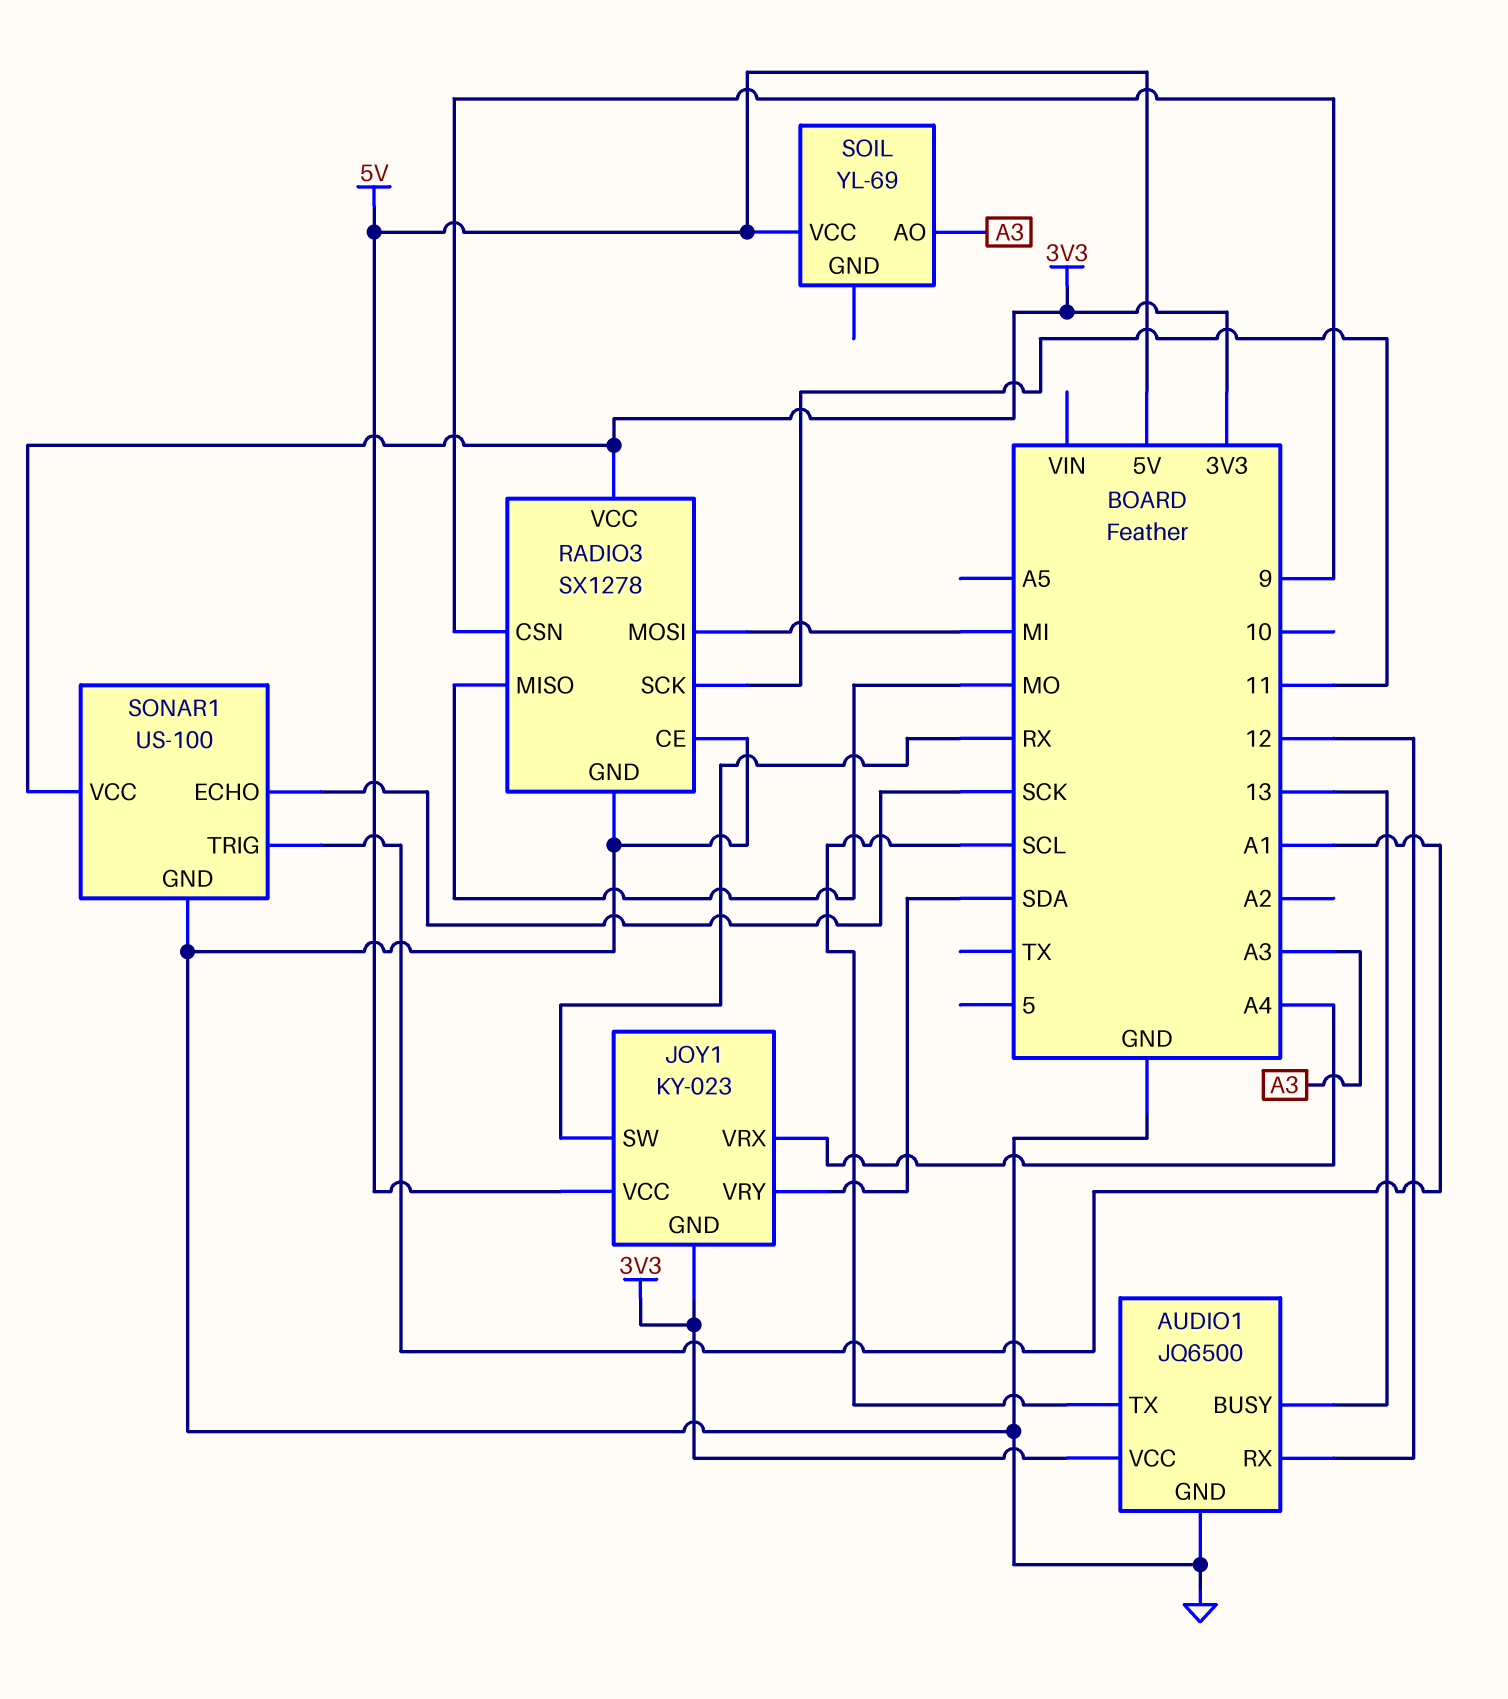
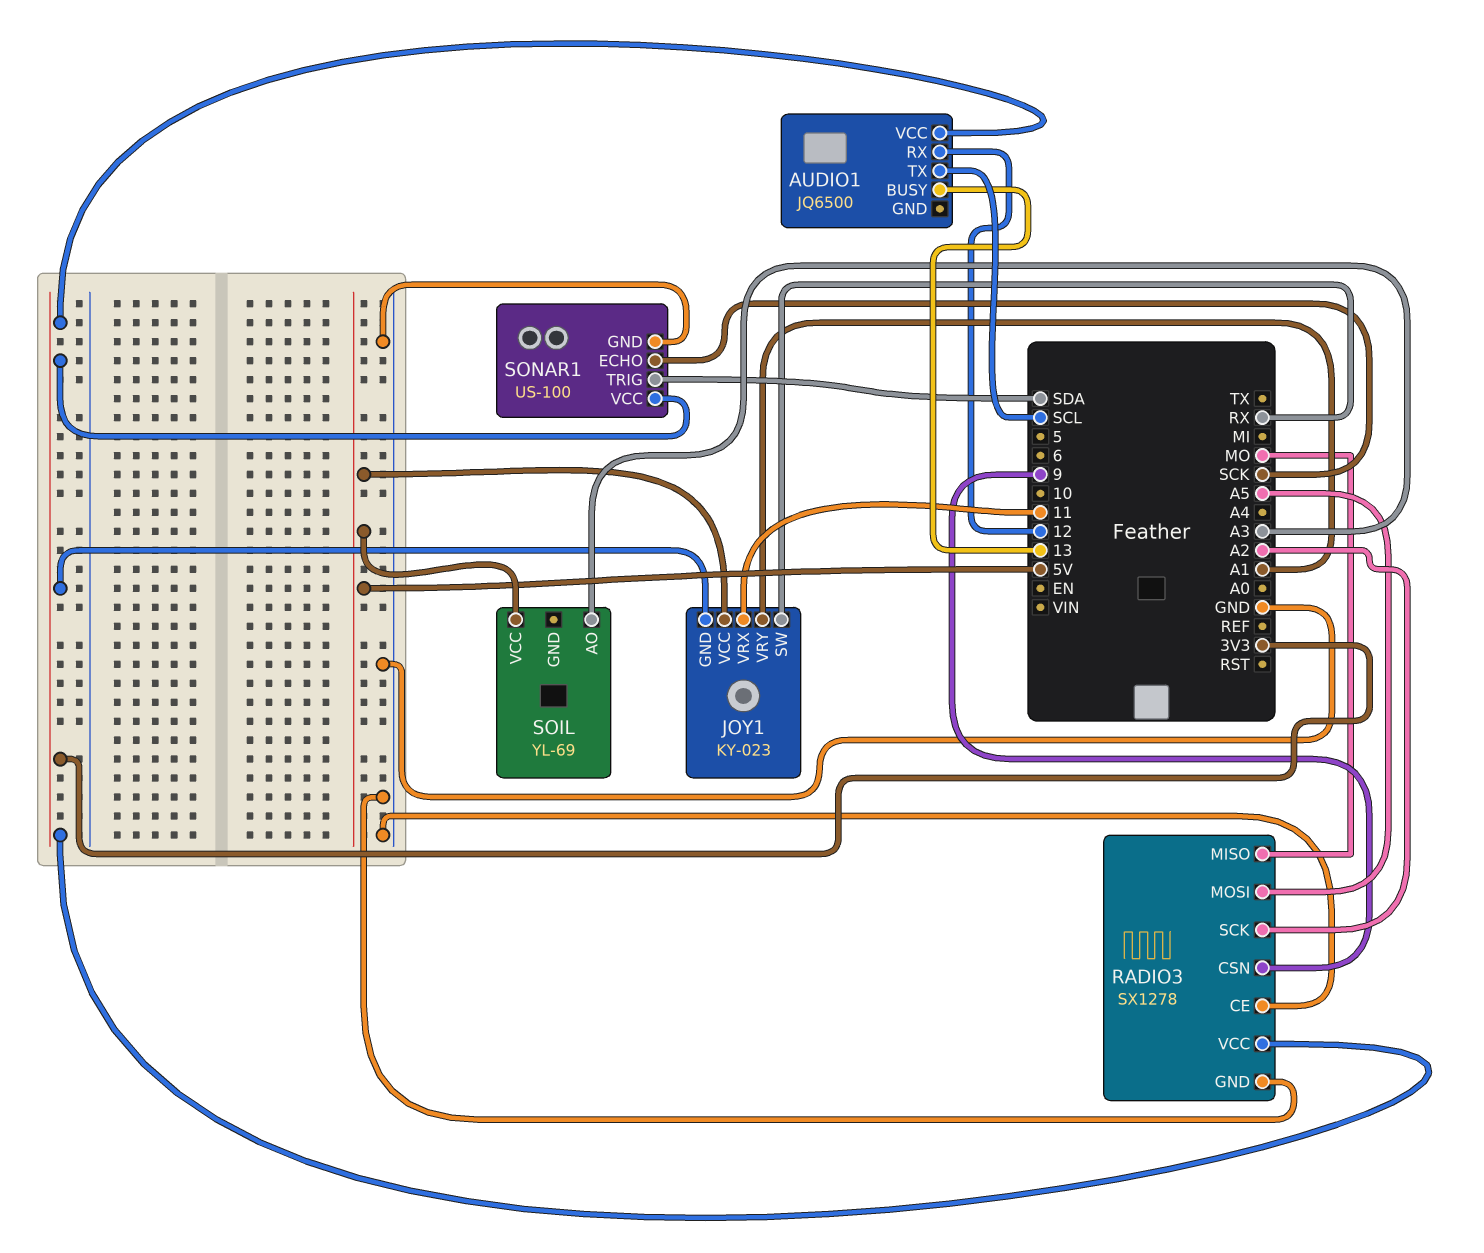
AUDIO1 pin GND: GND -> none
JOY1 pin VRX: A4 -> 11
JOY1 pin VRY: SDA -> A1
RADIO3 pin MOSI: MI -> A5
RADIO3 pin SCK: 11 -> A2
SONAR1 pin TRIG: A1 -> SDA

